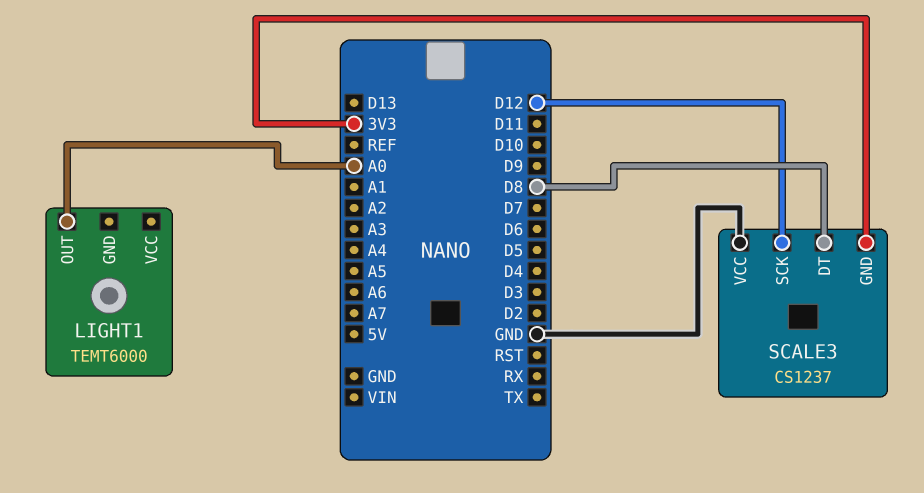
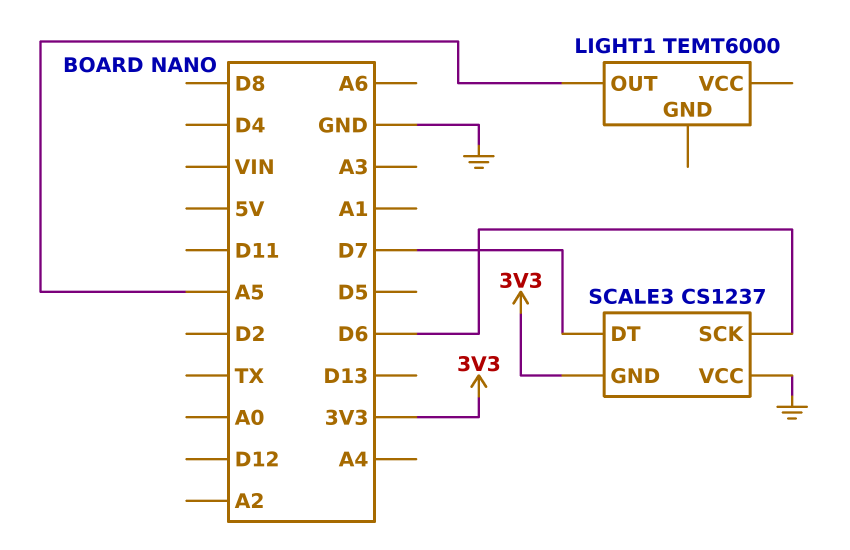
LIGHT1 pin OUT: A0 -> A5
SCALE3 pin DT: D8 -> D7
SCALE3 pin SCK: D12 -> D6

